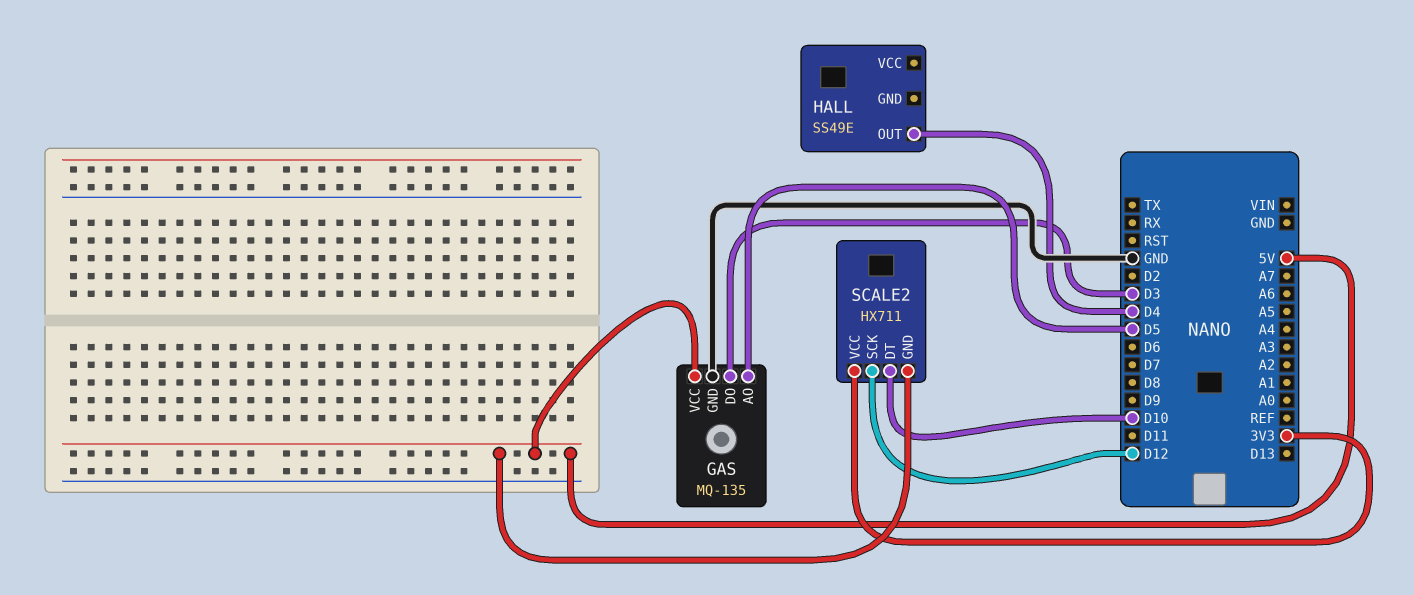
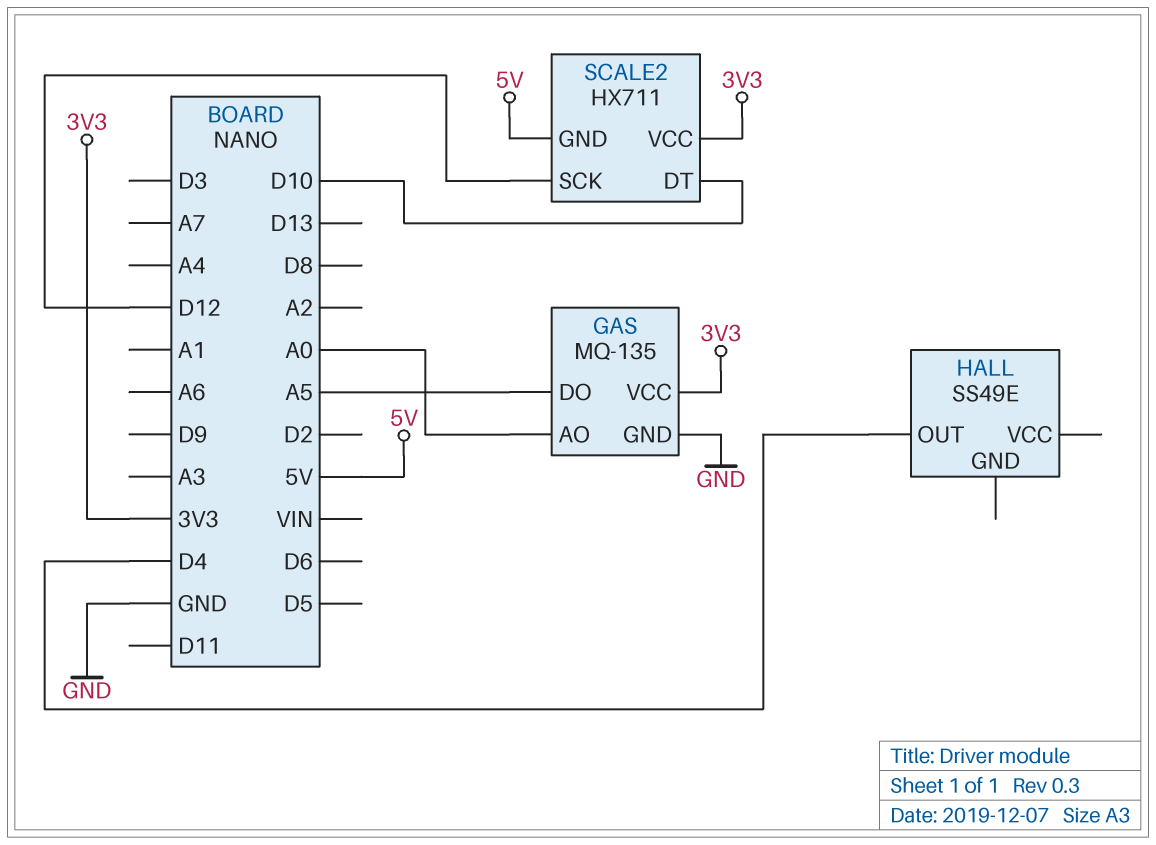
GAS pin AO: D5 -> A0
GAS pin DO: D3 -> A5
GAS pin VCC: 5V -> 3V3

